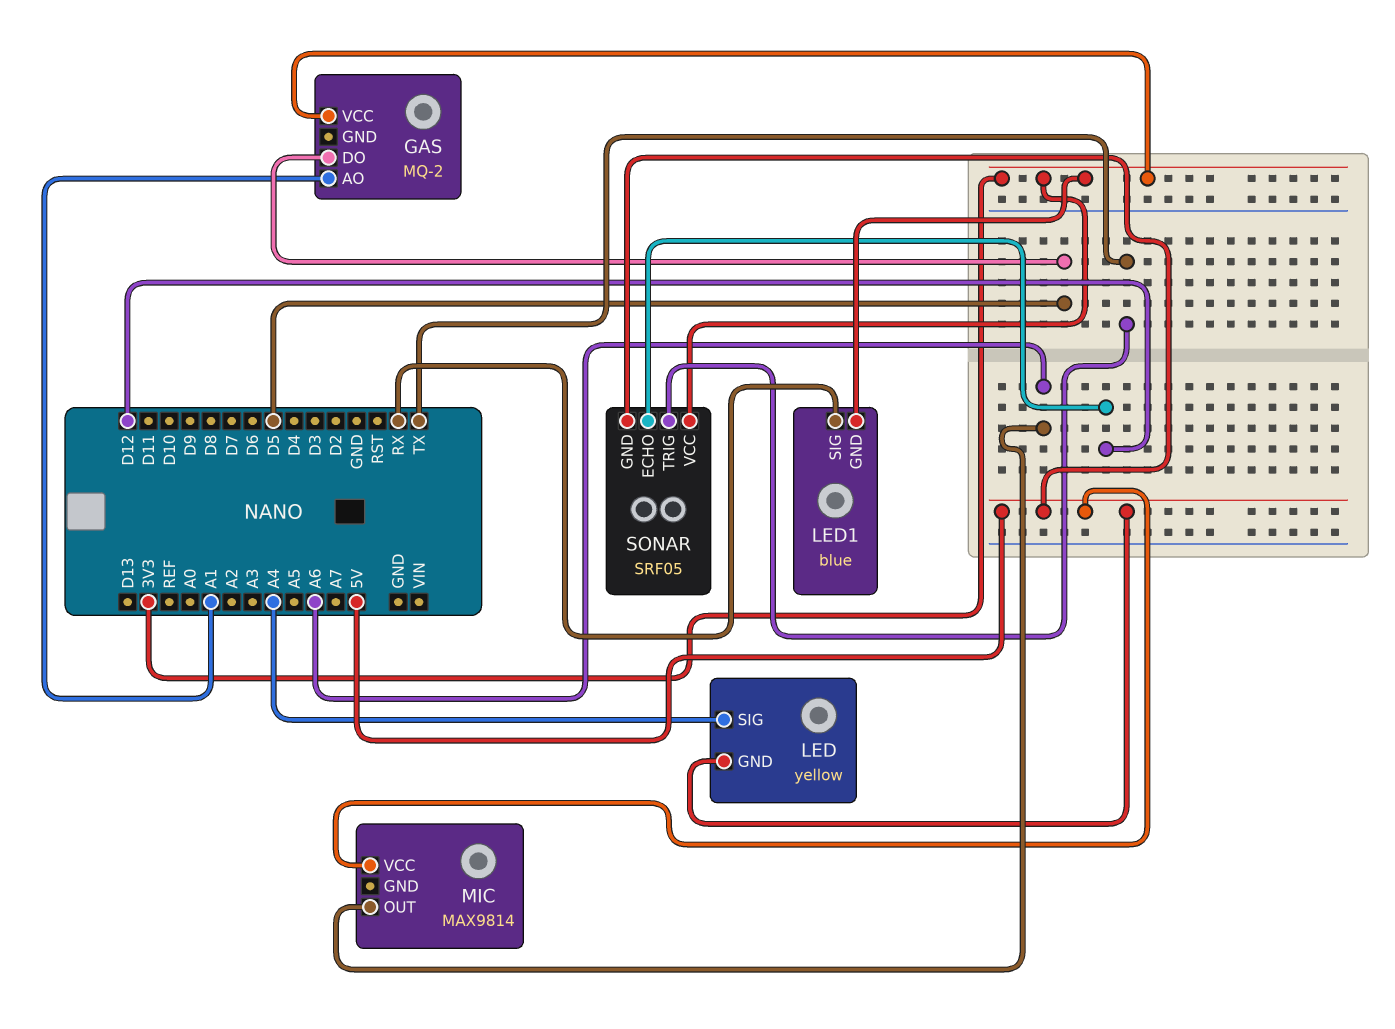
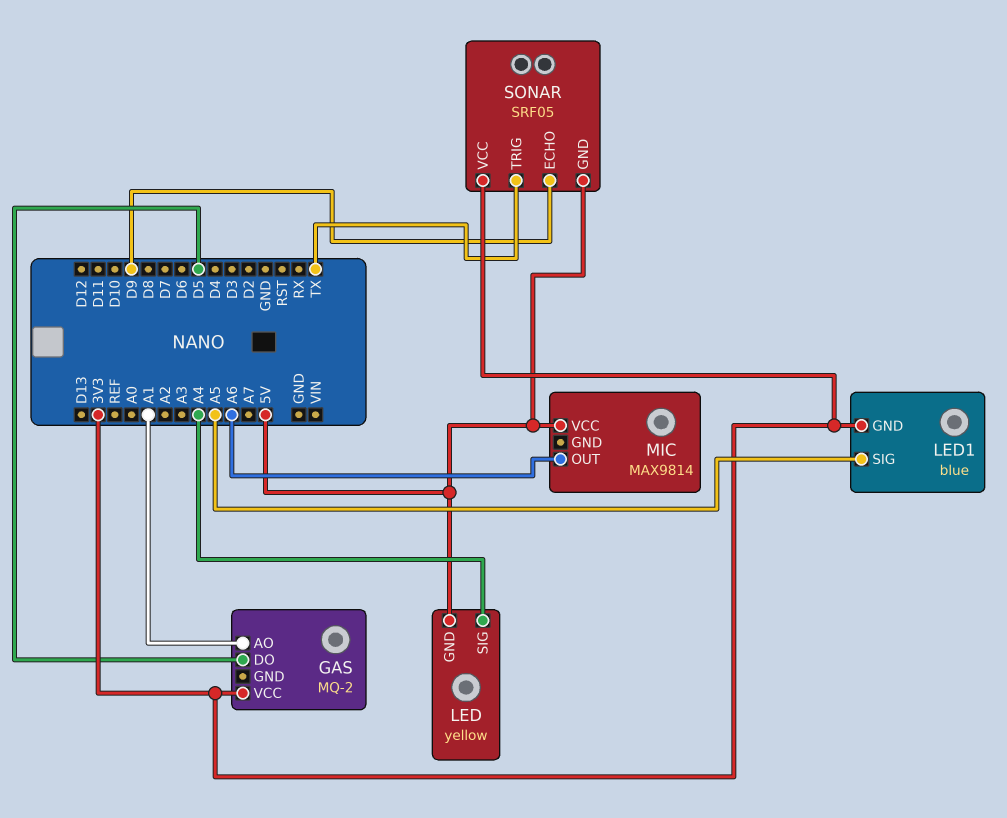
LED1 pin SIG: RX -> A5
SONAR pin ECHO: D12 -> D9

